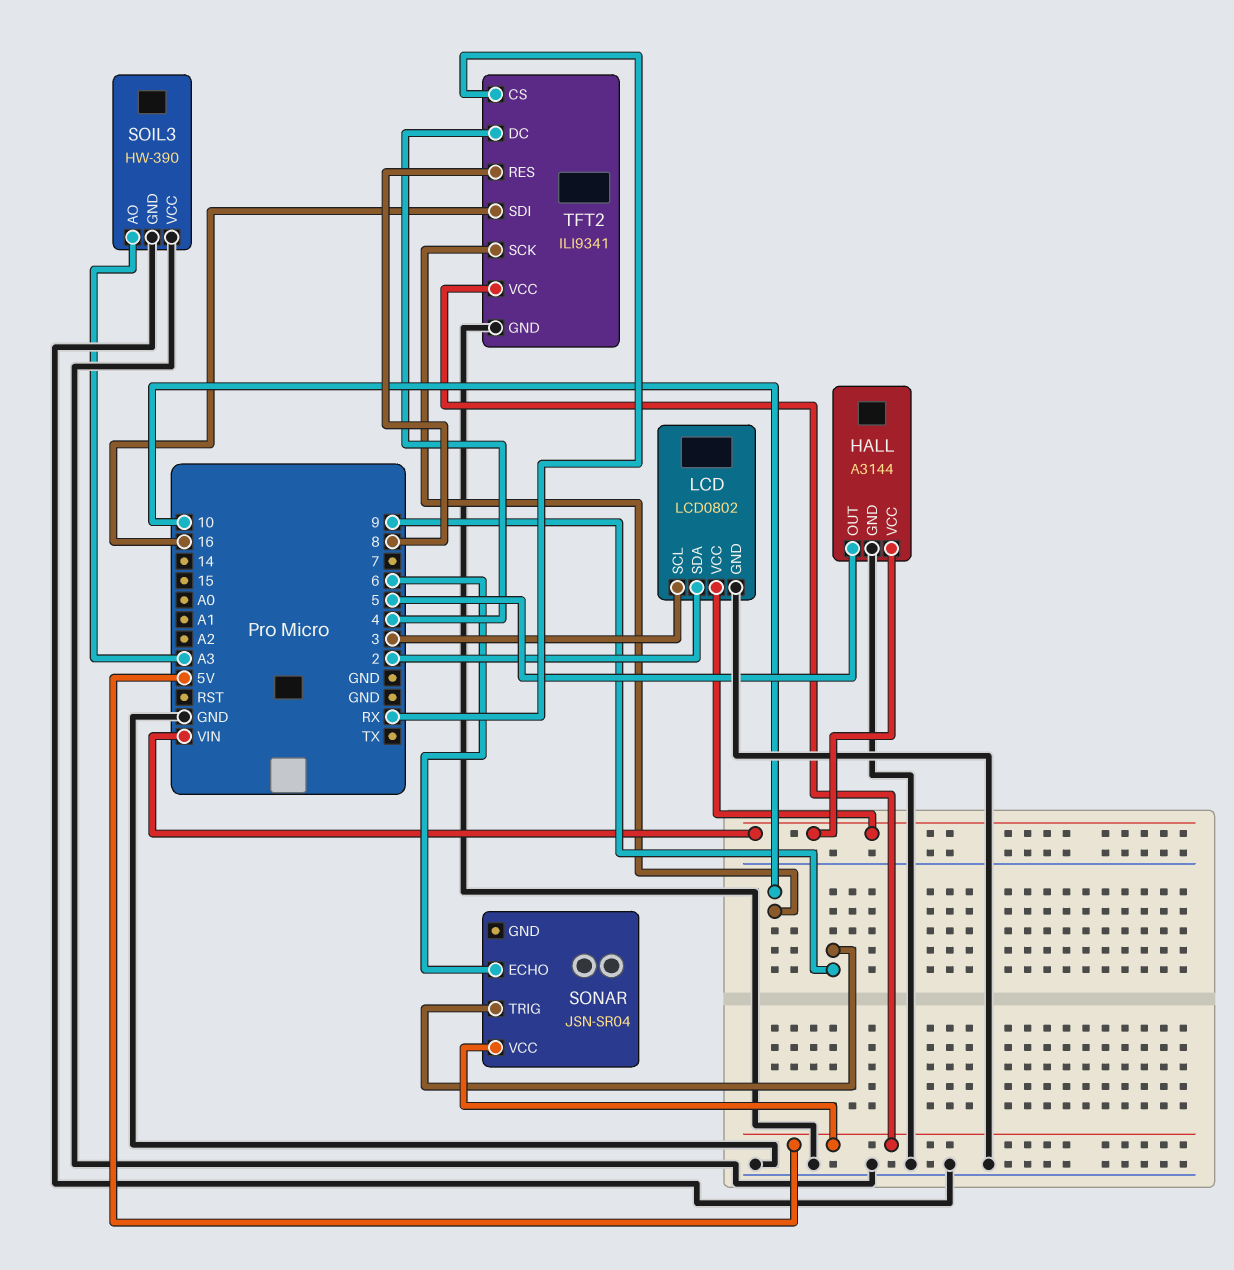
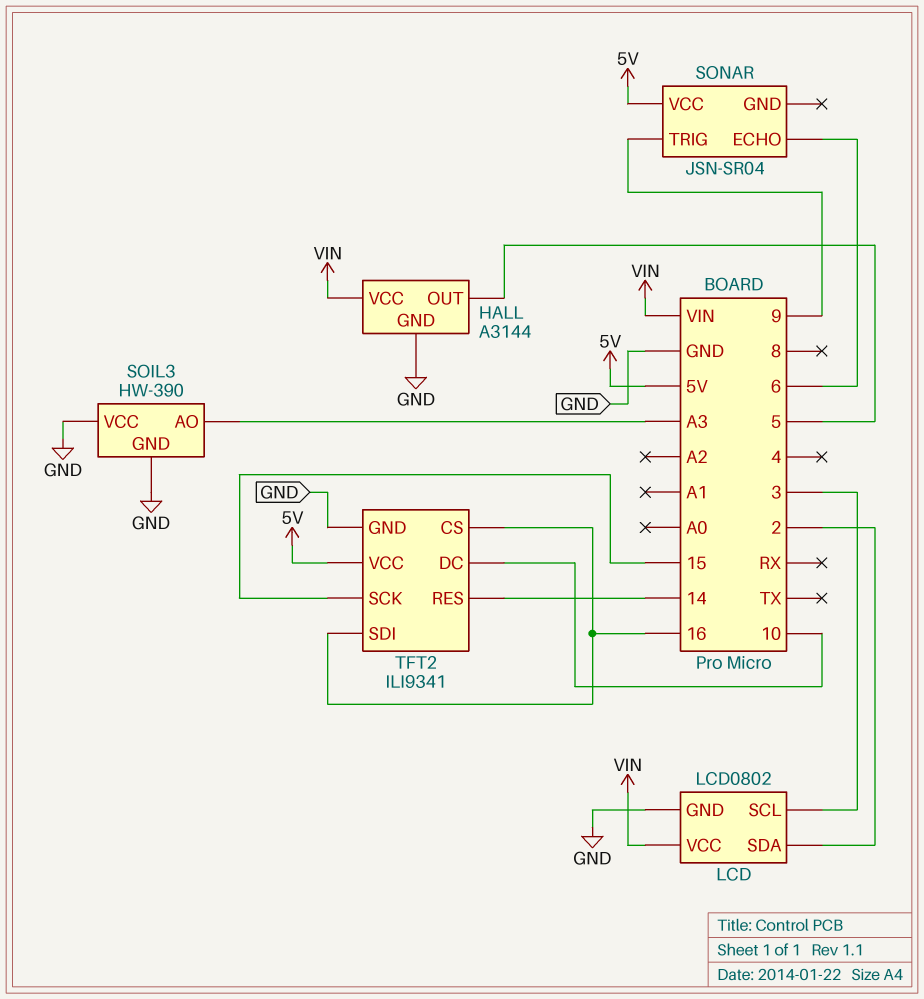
TFT2 pin CS: RX -> 16
TFT2 pin DC: 4 -> 10
TFT2 pin RES: 8 -> 14
TFT2 pin SCK: 10 -> 15

